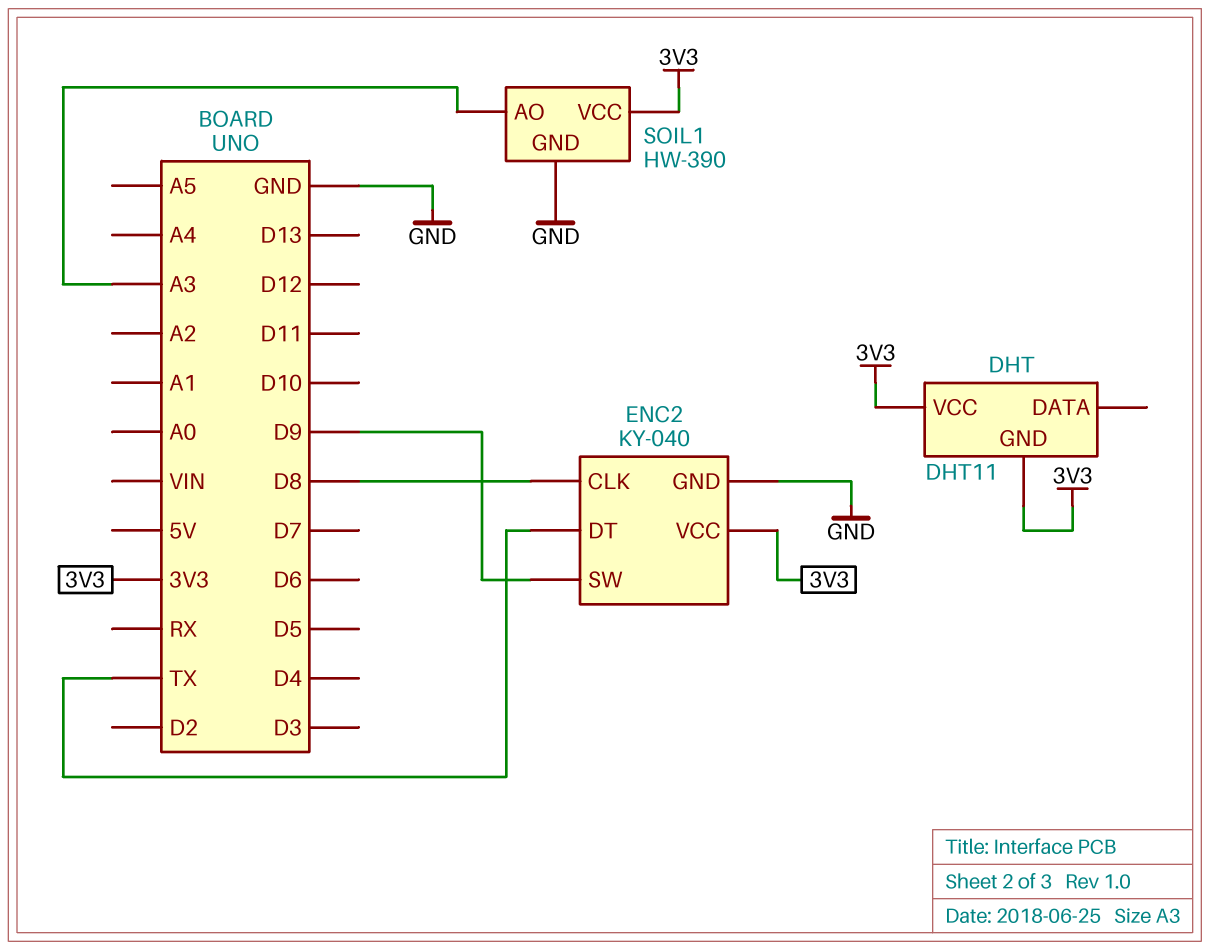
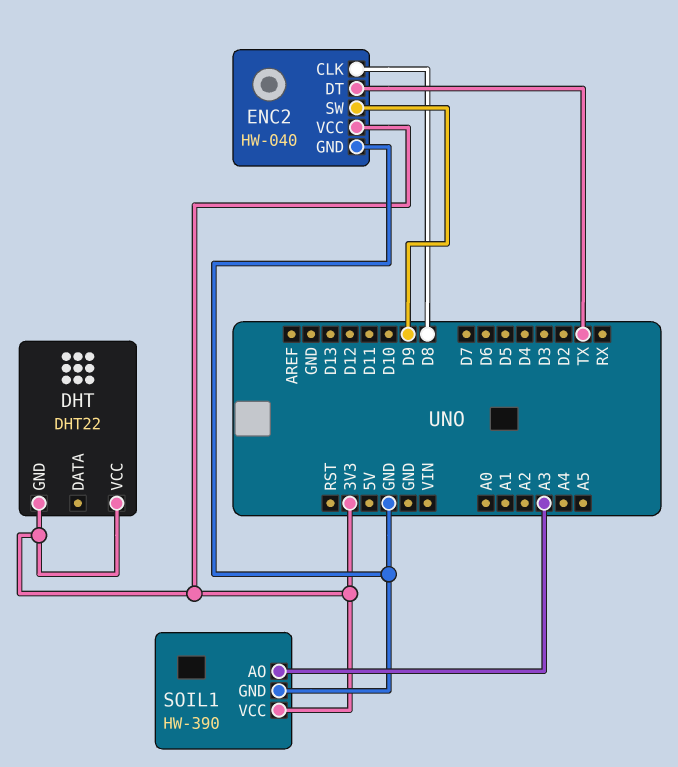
DHT: DHT11 -> DHT22
ENC2: KY-040 -> HW-040

